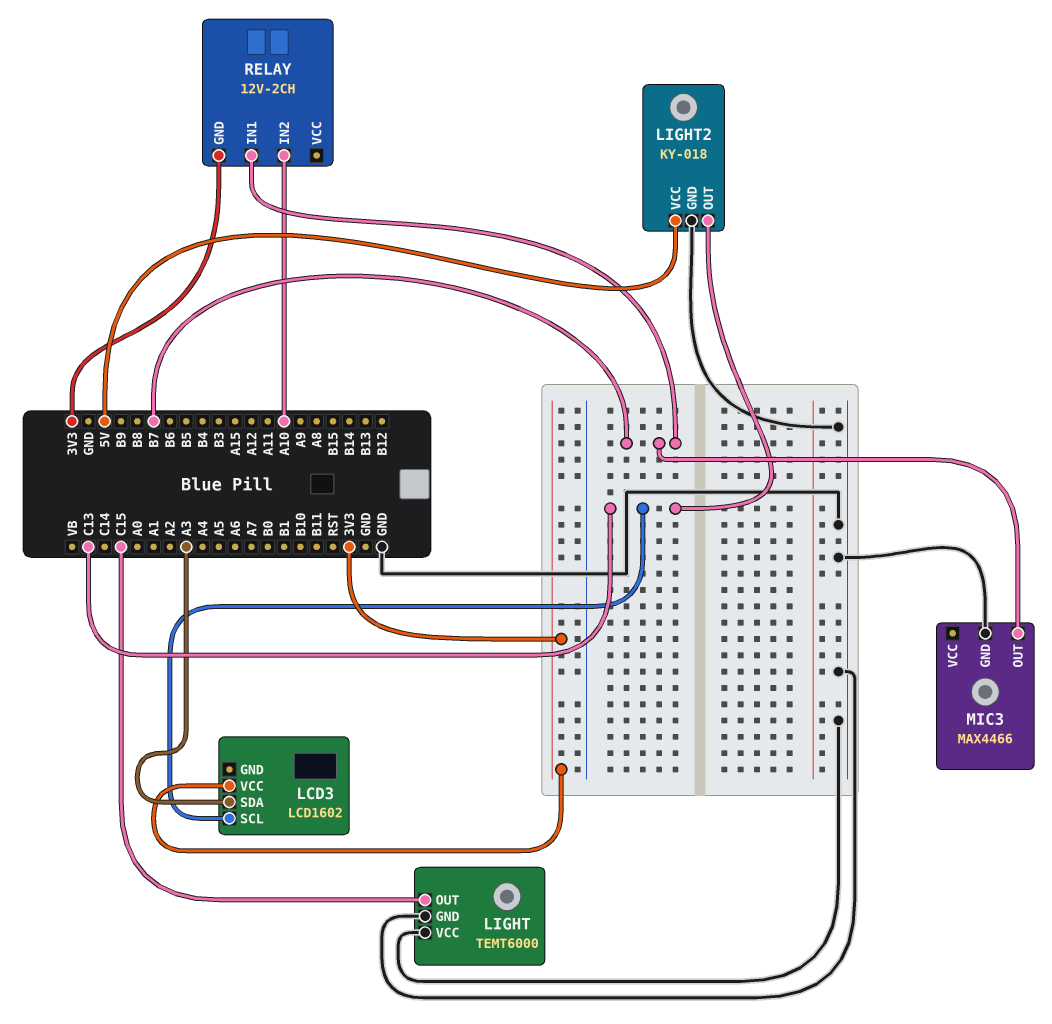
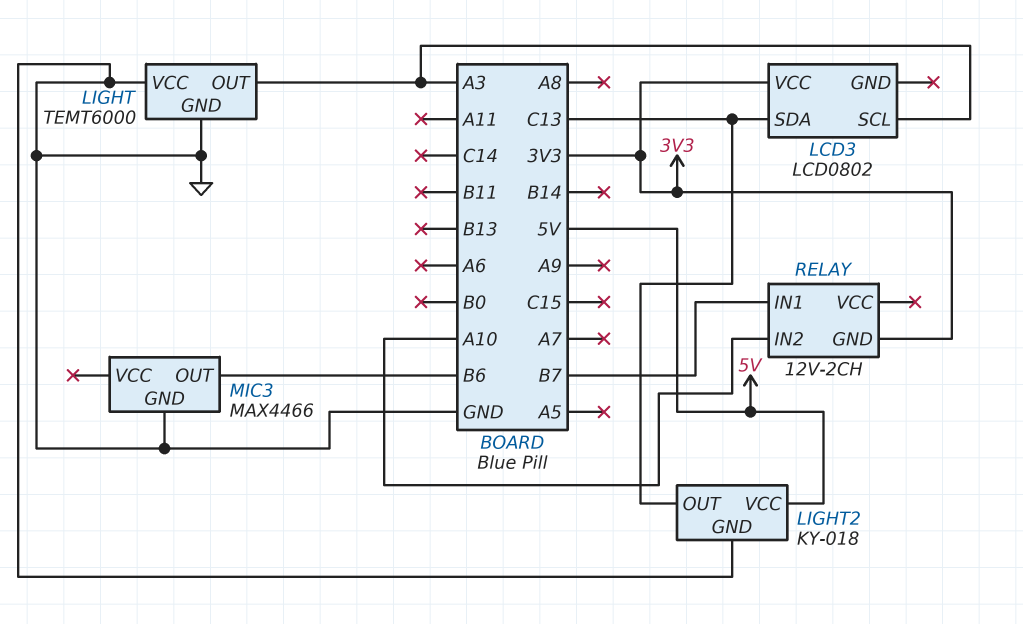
LCD3: LCD1602 -> LCD0802
LCD3 pin SCL: C13 -> A3
LCD3 pin SDA: A3 -> C13
LIGHT pin OUT: C15 -> A3
MIC3 pin OUT: B7 -> B6

